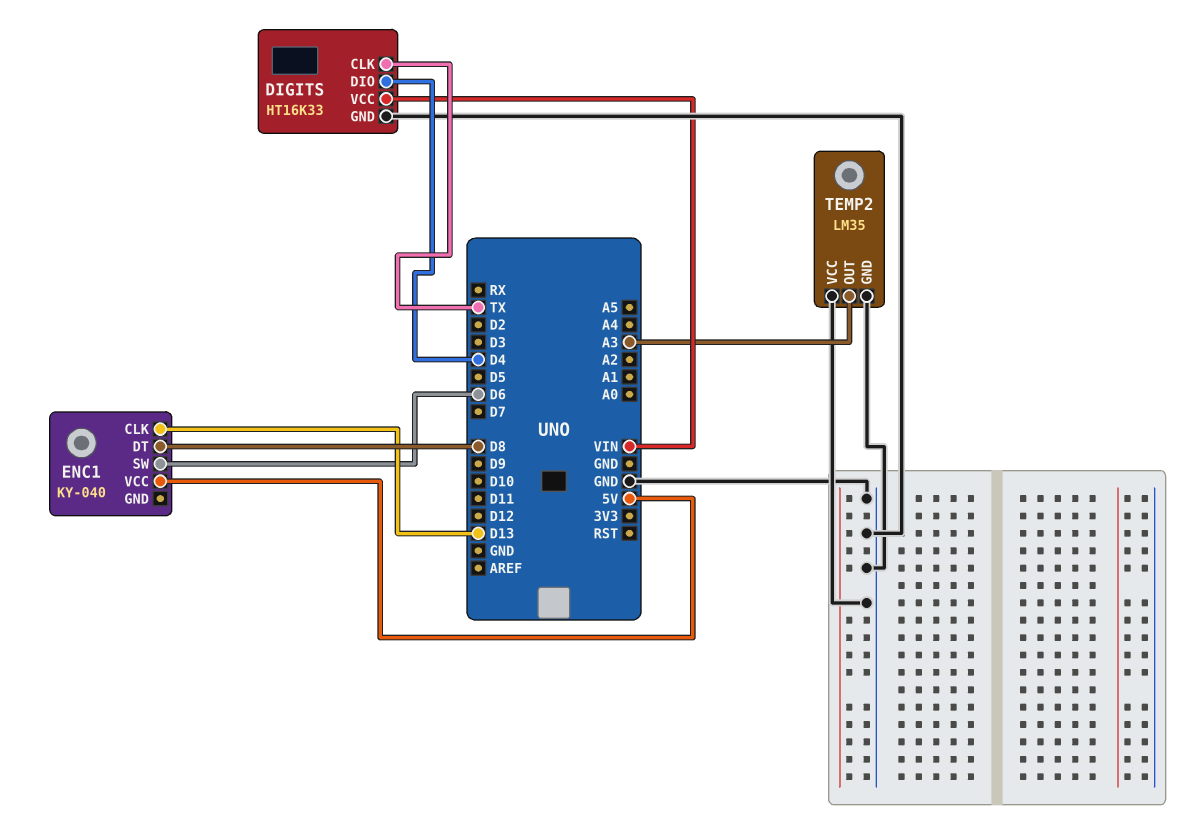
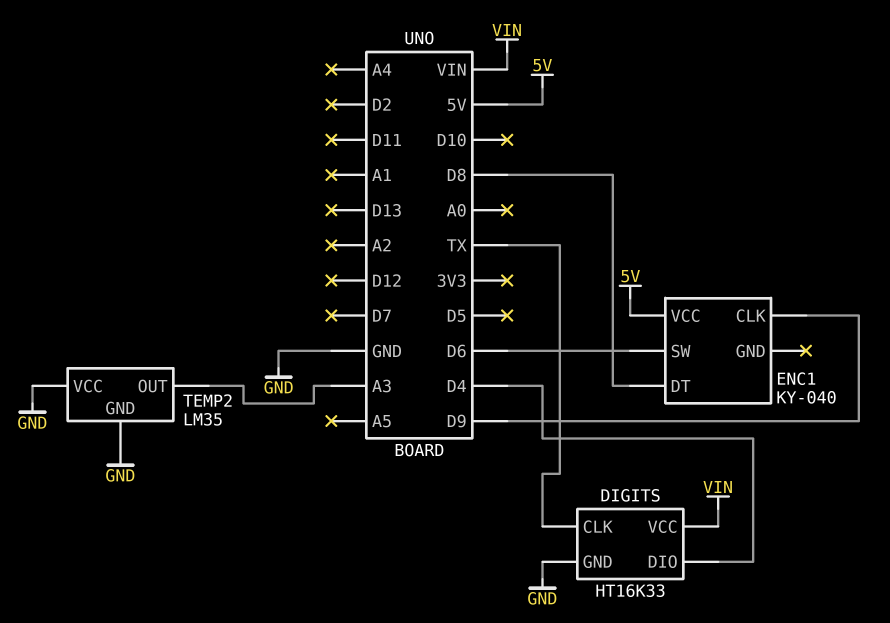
ENC1 pin CLK: D13 -> D9

